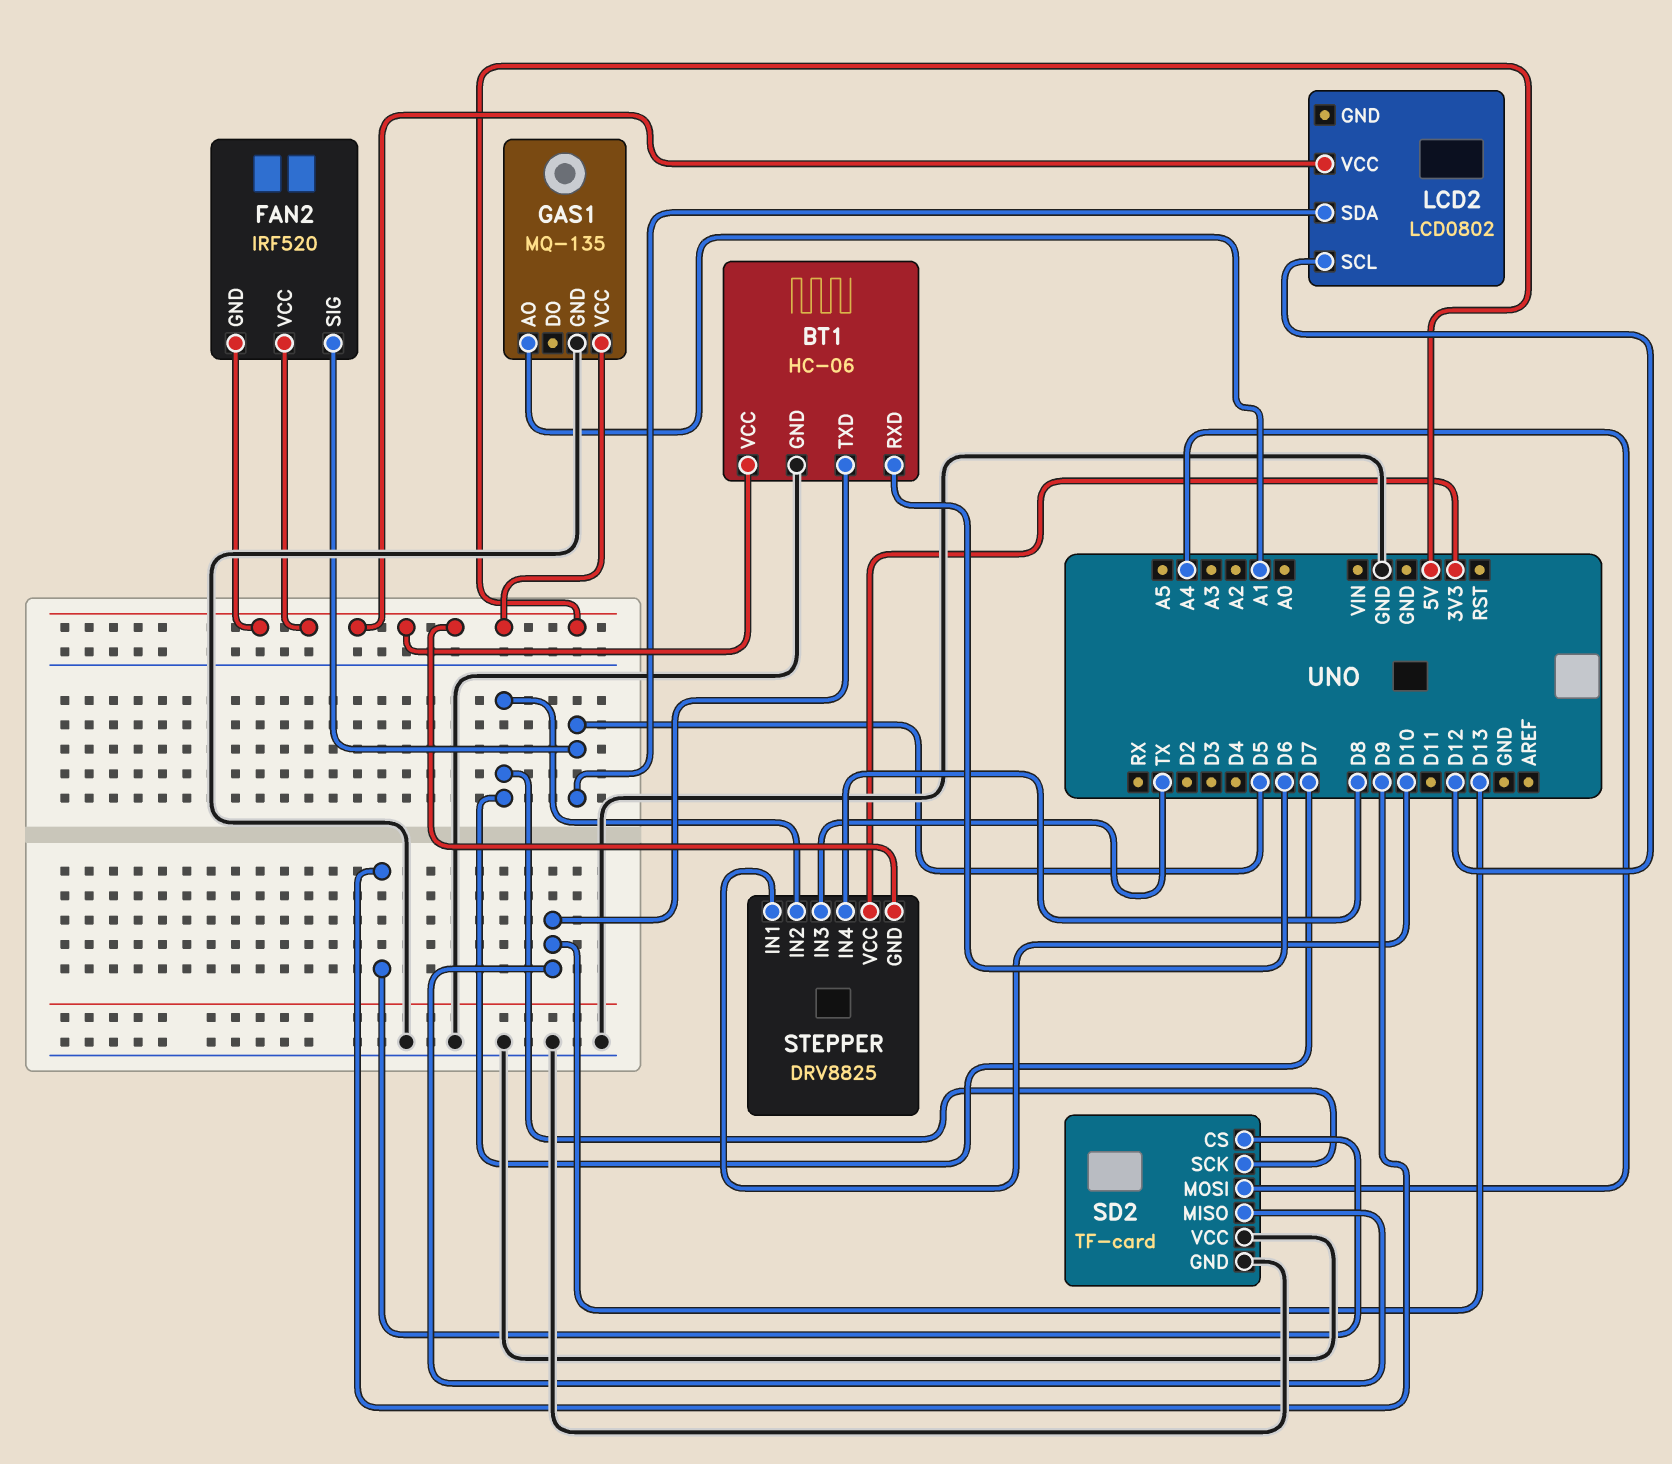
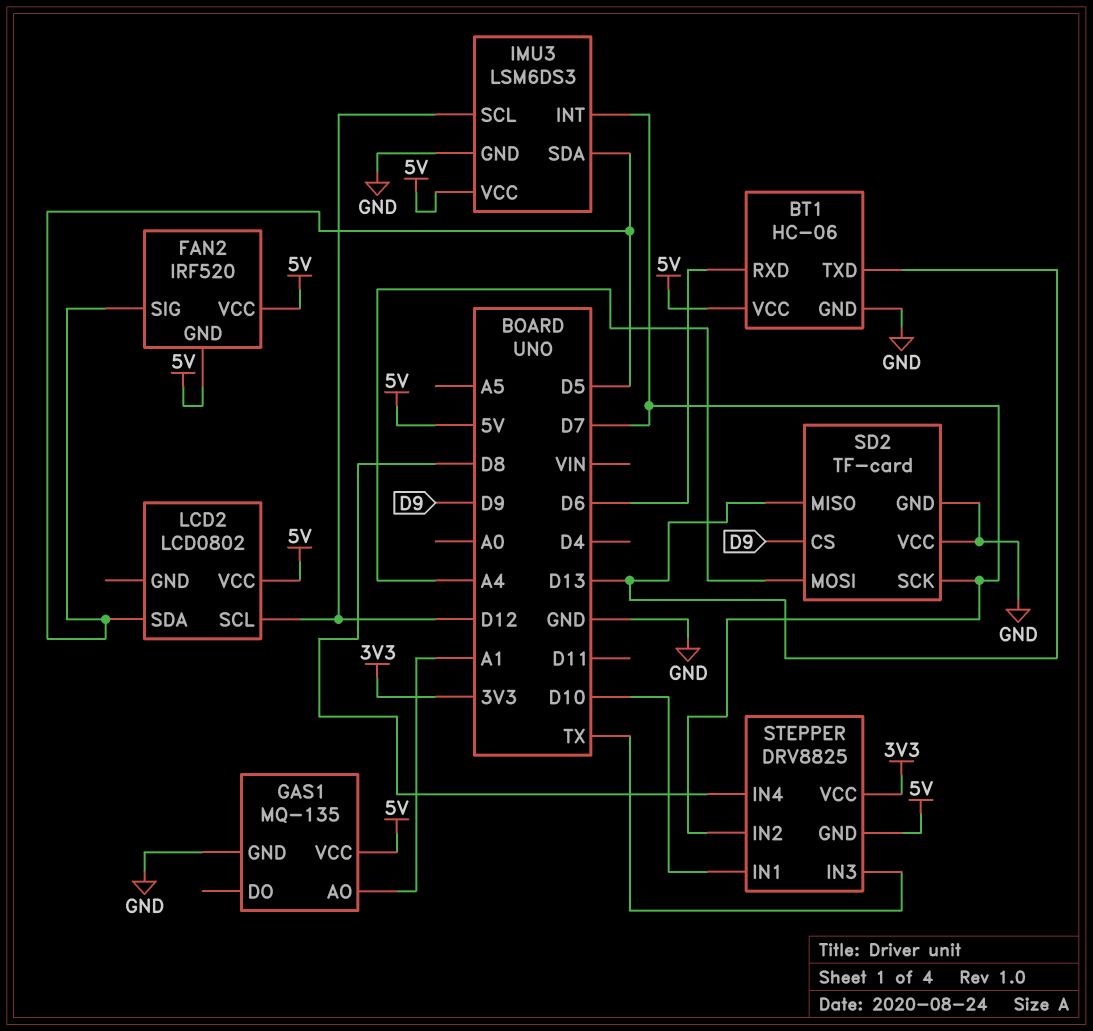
IMU3: none -> LSM6DS3
IMU3 pin GND: none -> GND
IMU3 pin INT: none -> D7
IMU3 pin SCL: none -> D12
IMU3 pin SDA: none -> D5
IMU3 pin VCC: none -> 5V

